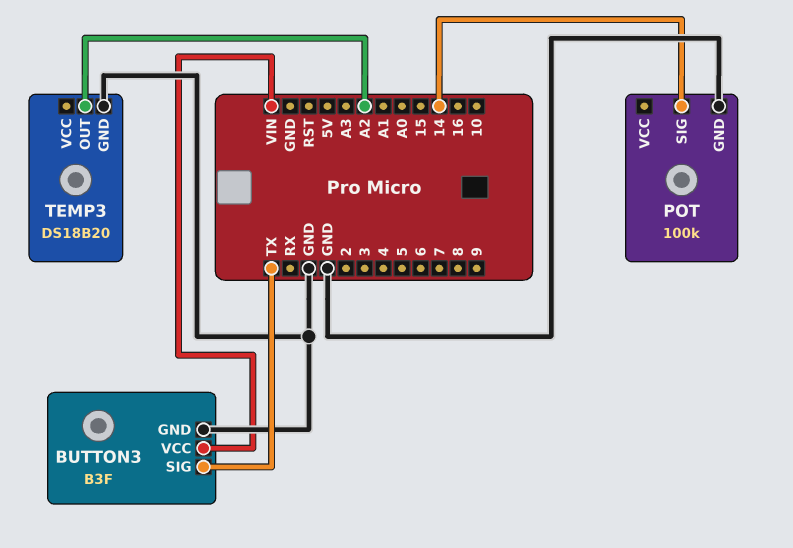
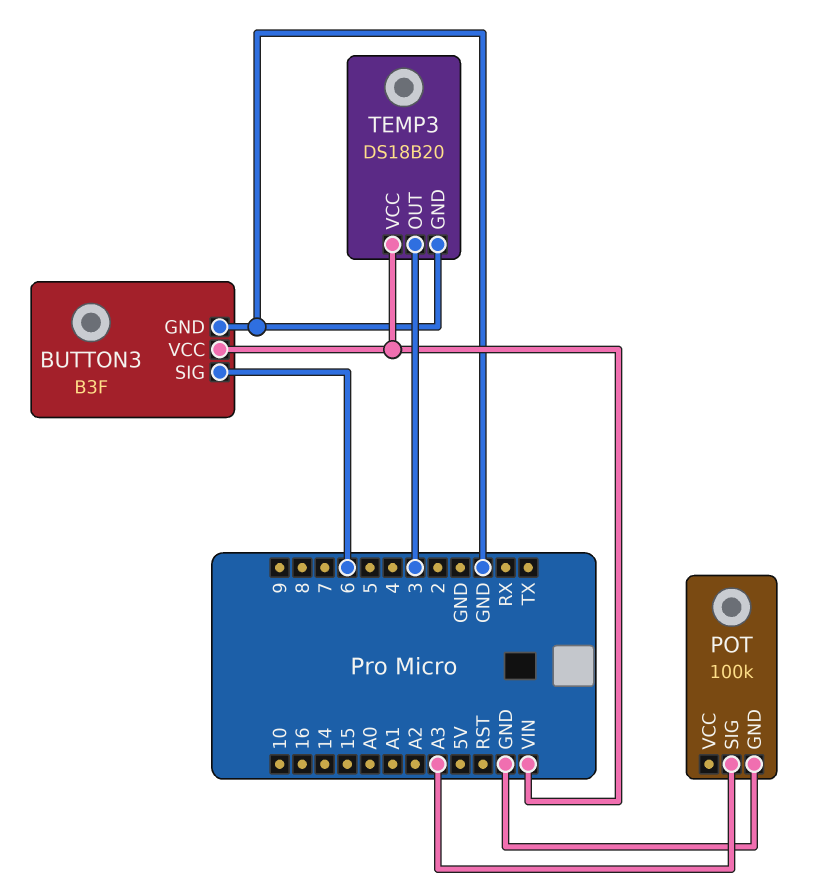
BUTTON3 pin SIG: TX -> 6
POT pin SIG: 14 -> A3
TEMP3 pin OUT: A2 -> 3
TEMP3 pin VCC: none -> VIN

